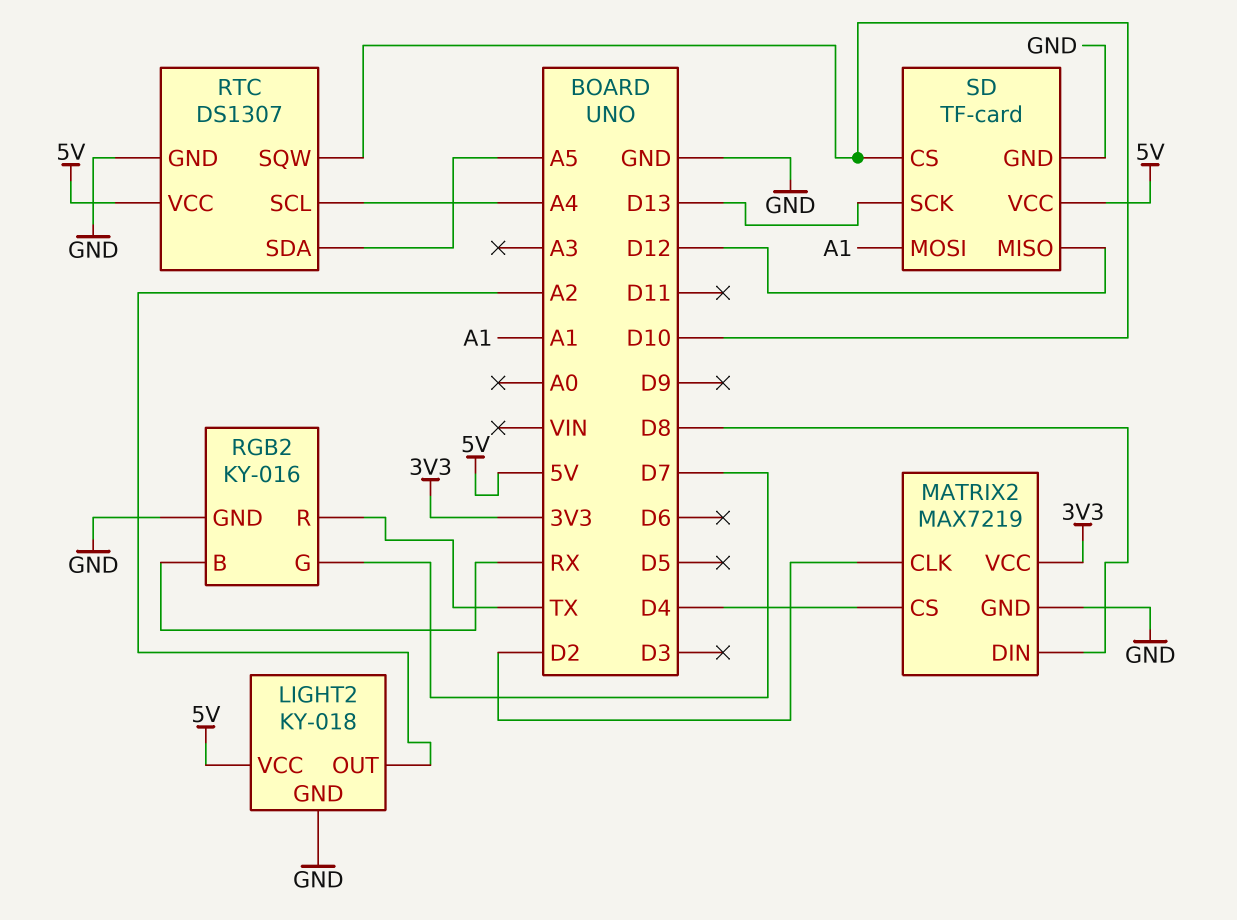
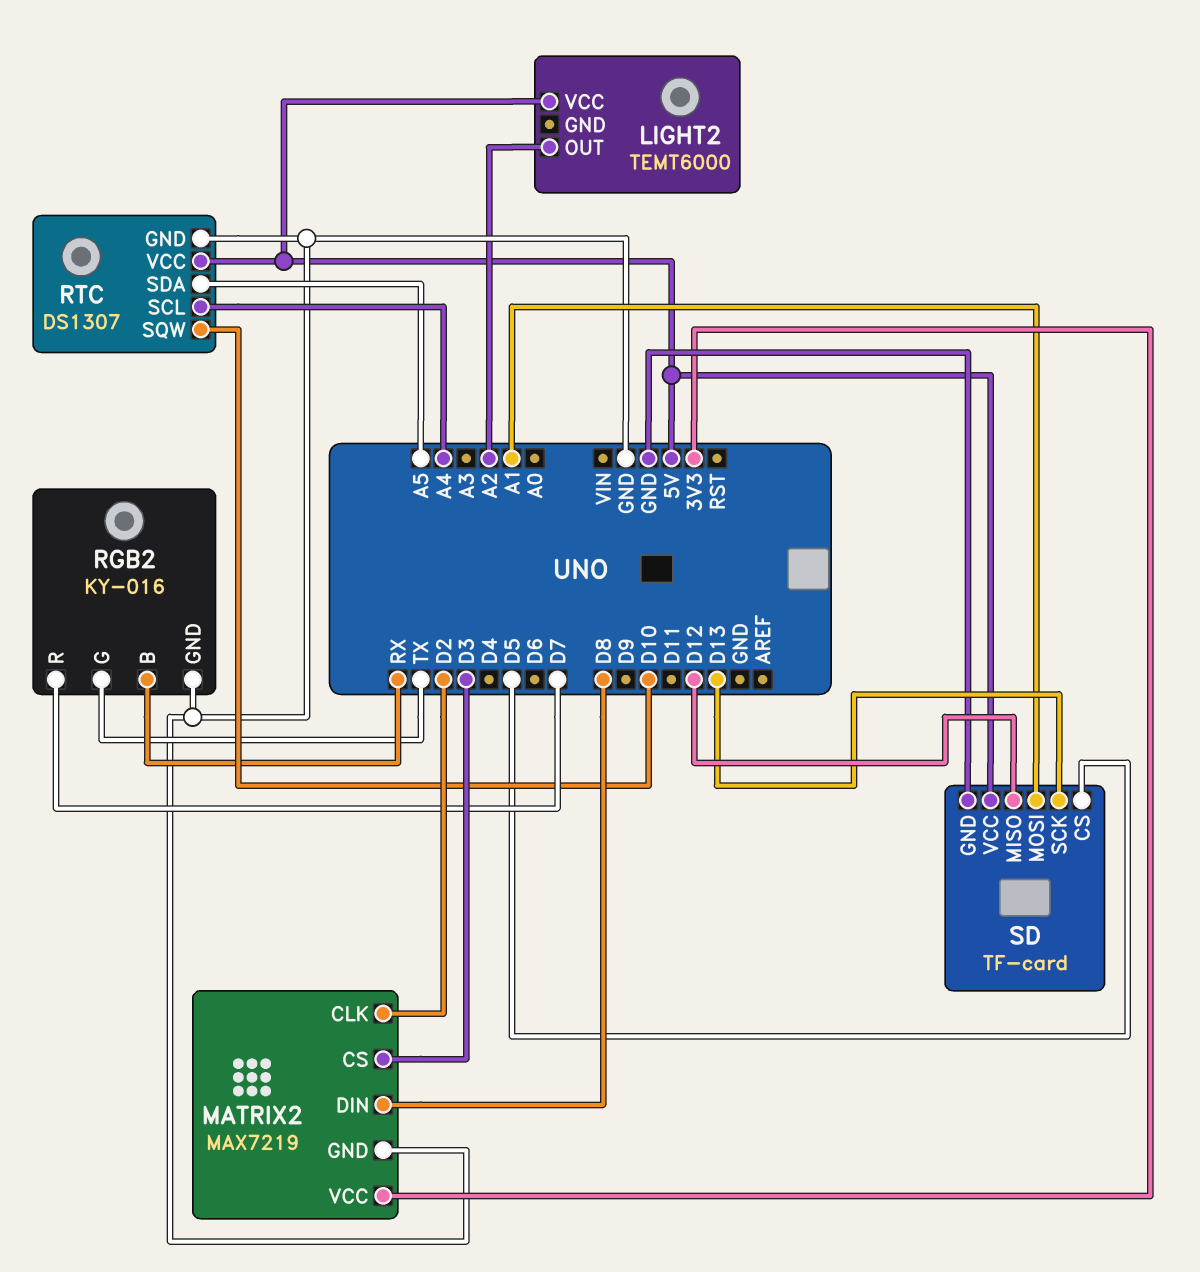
LIGHT2: KY-018 -> TEMT6000
LIGHT2 pin GND: GND -> none
MATRIX2 pin CS: D4 -> D3
RGB2 pin G: D7 -> TX
RGB2 pin R: TX -> D7
SD pin CS: D10 -> D5

